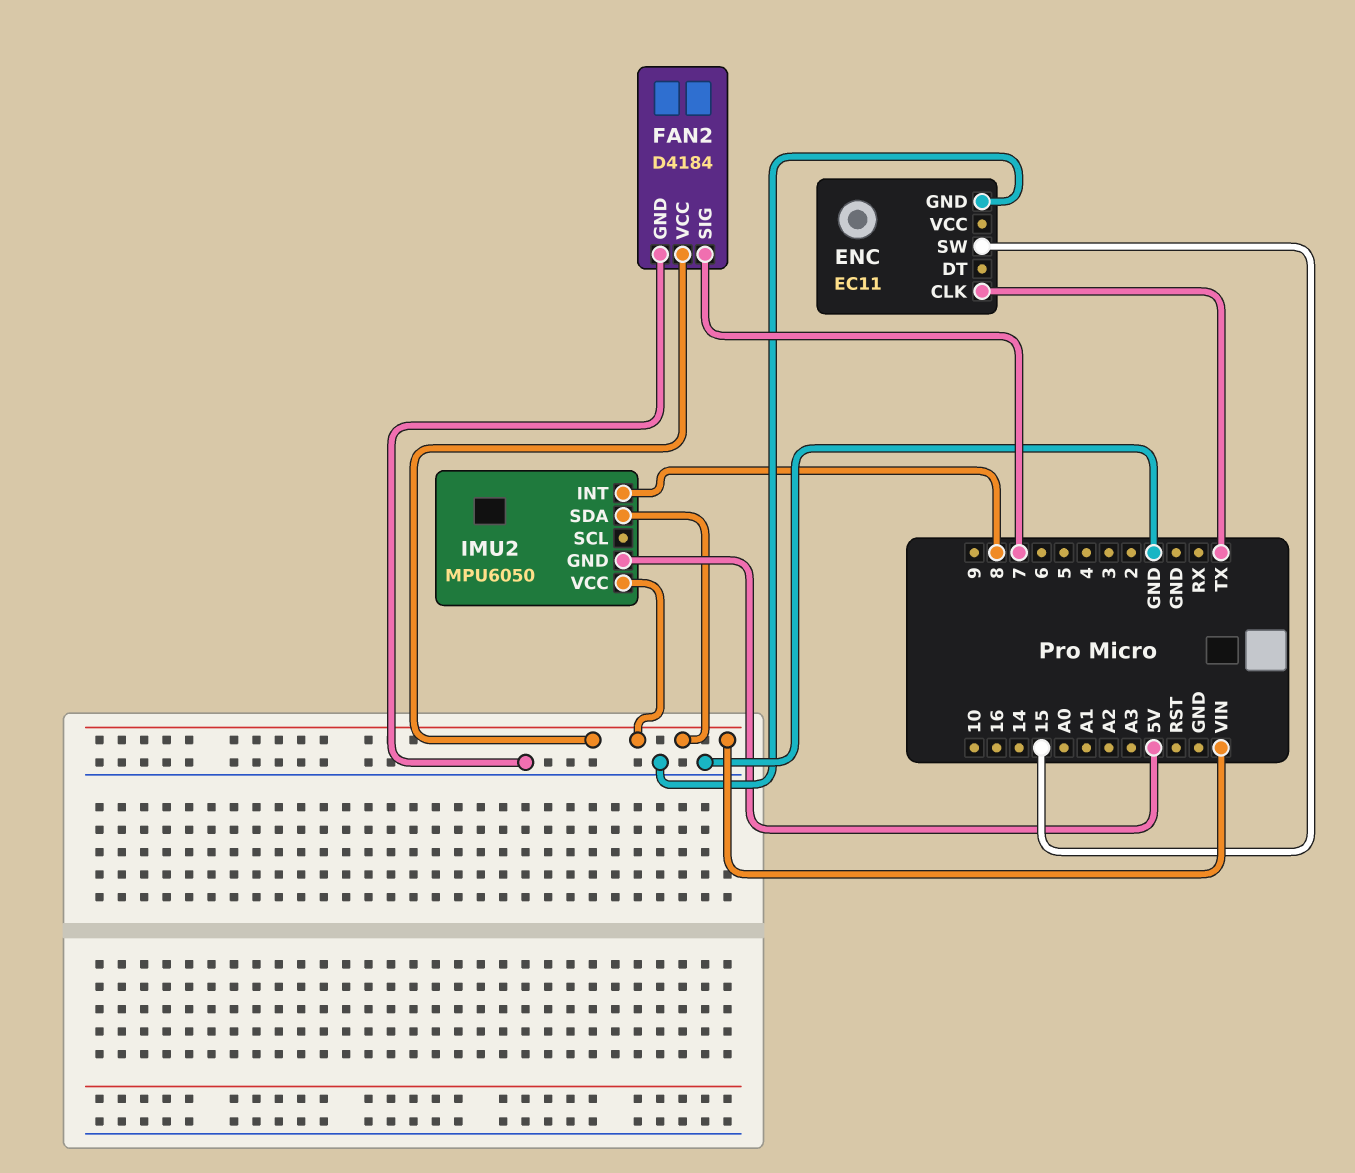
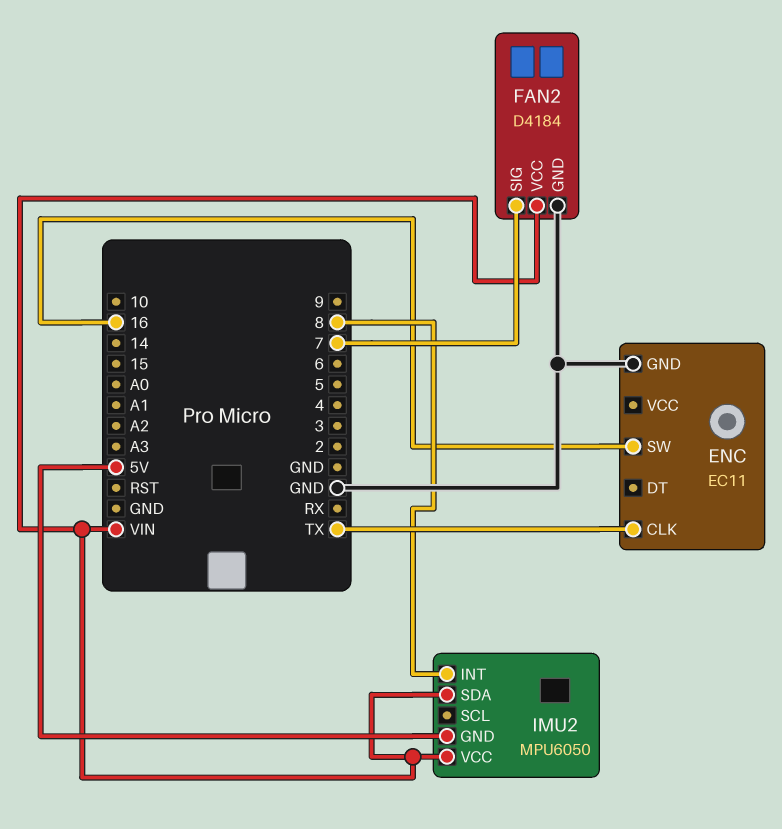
ENC pin SW: 15 -> 16

